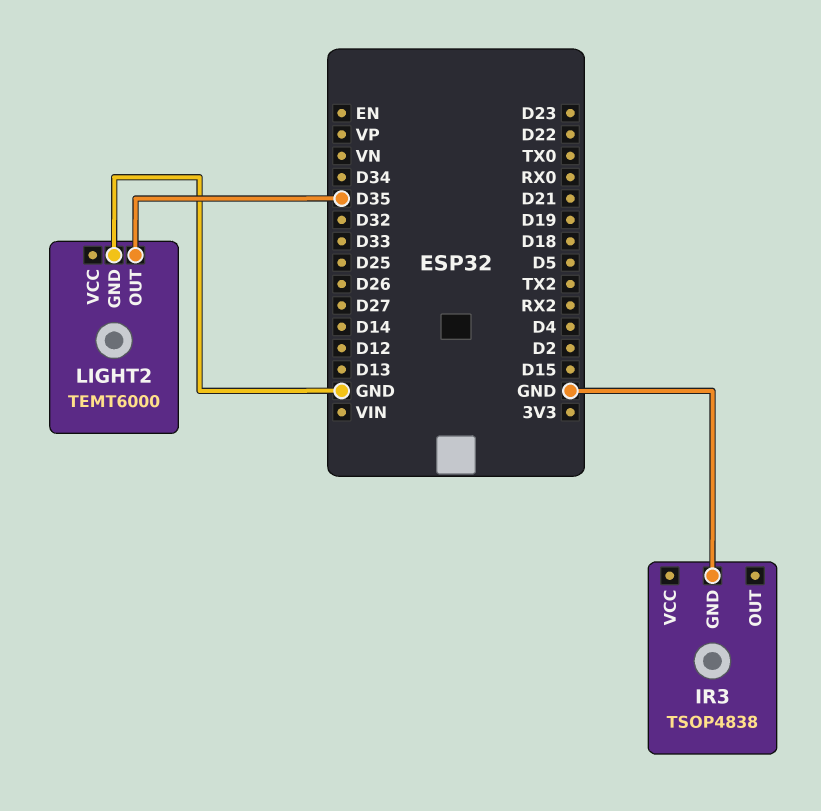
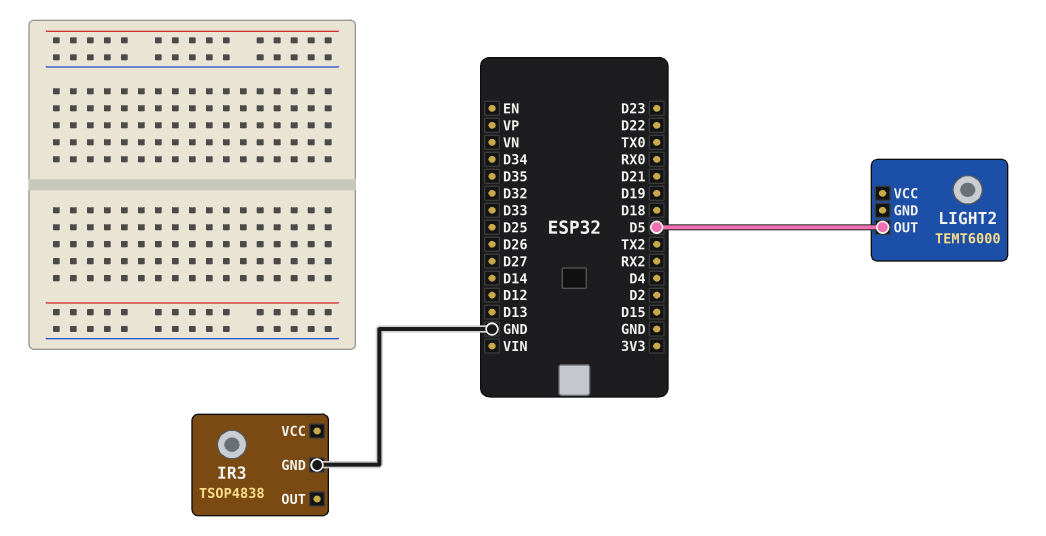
LIGHT2 pin GND: GND -> none
LIGHT2 pin OUT: D35 -> D5

